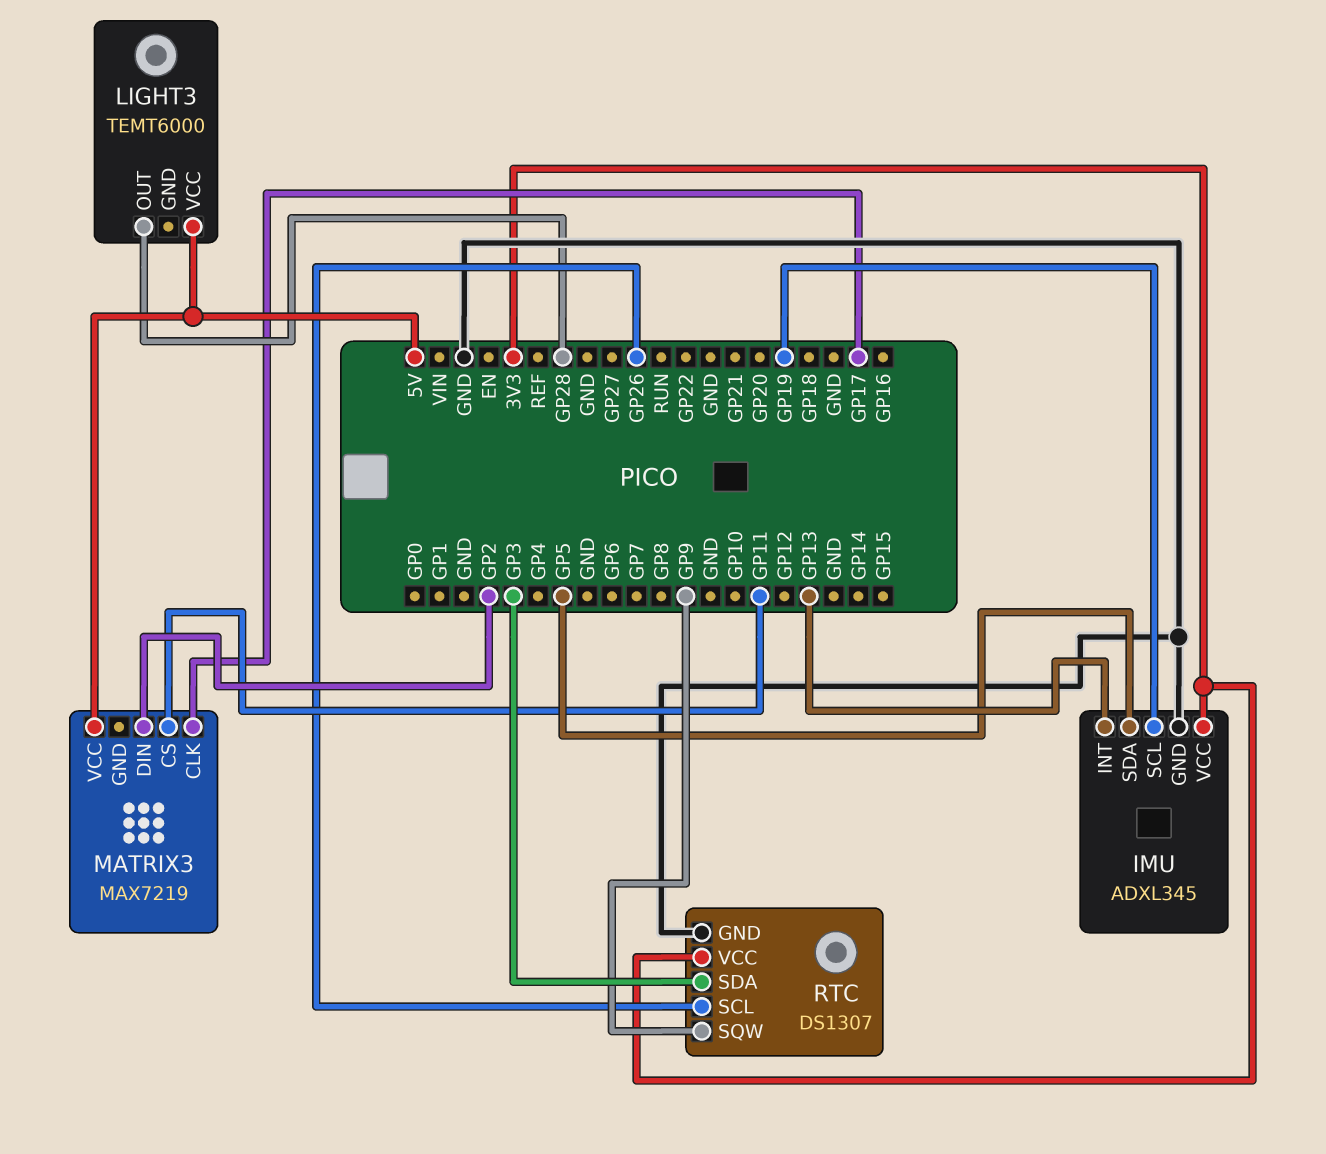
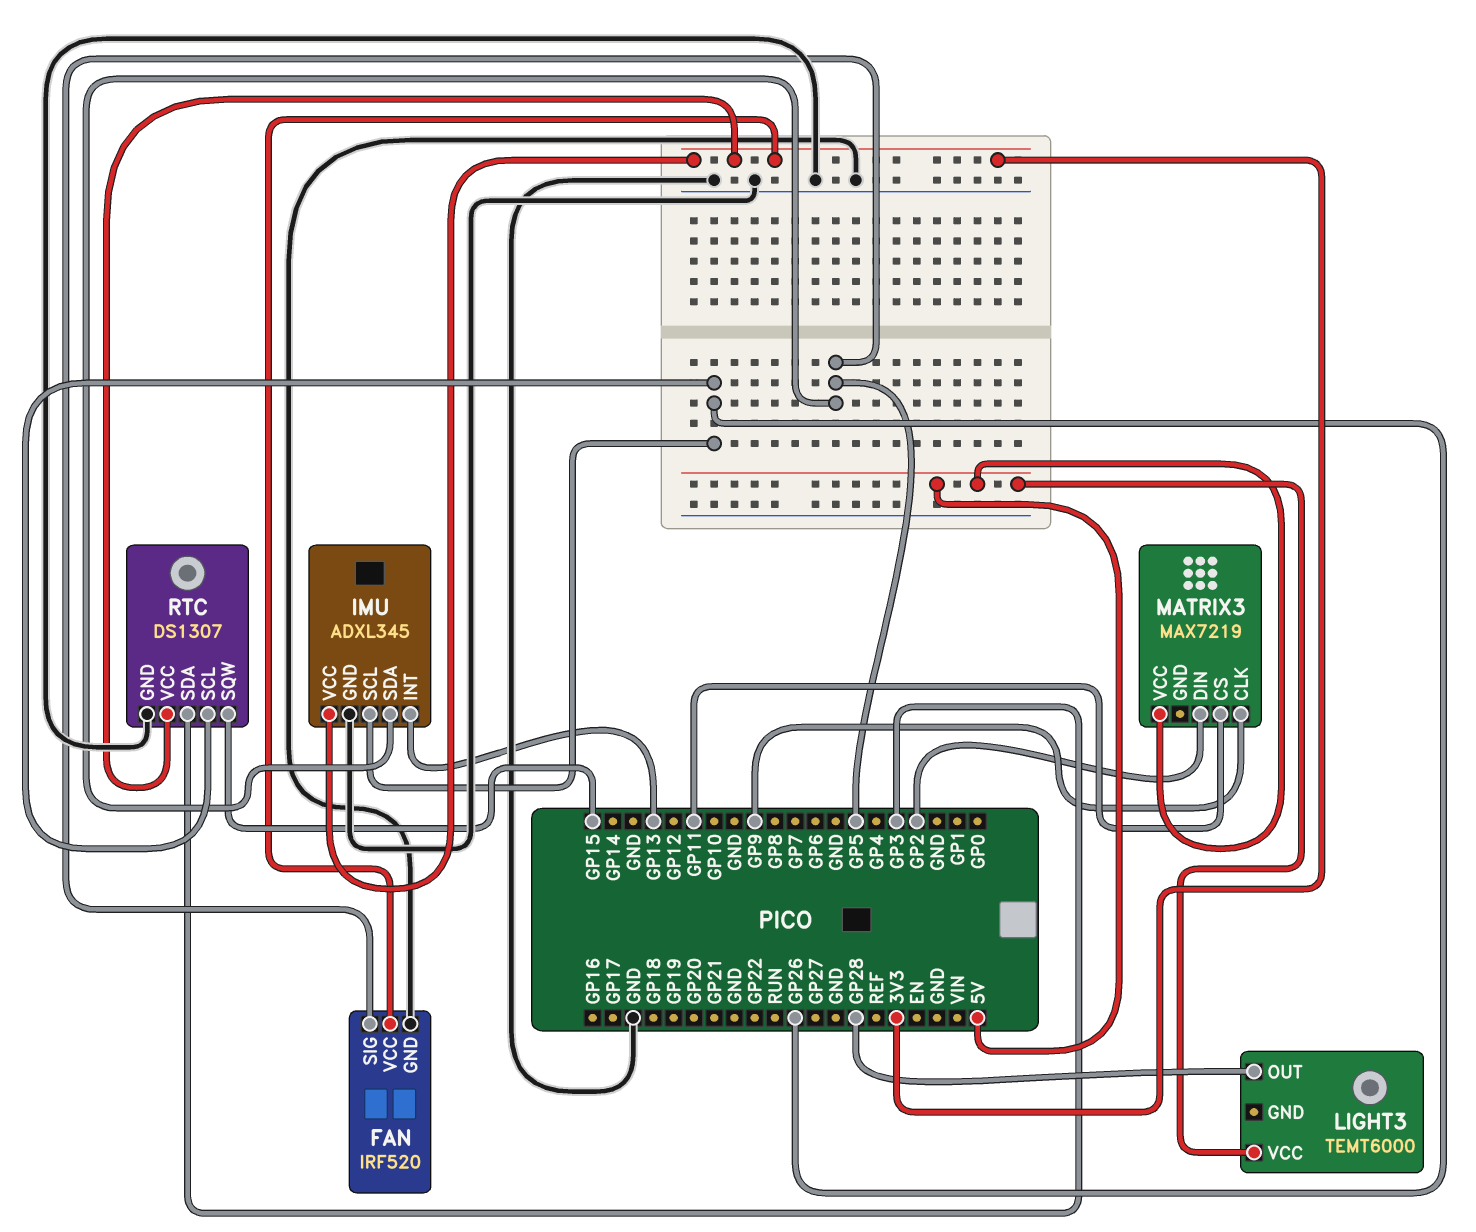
FAN: none -> IRF520
FAN pin GND: none -> GND
FAN pin SIG: none -> GP5
FAN pin VCC: none -> 3V3
IMU pin SCL: GP19 -> GP26
MATRIX3 pin CLK: GP17 -> GP9
RTC pin SQW: GP9 -> GP15

